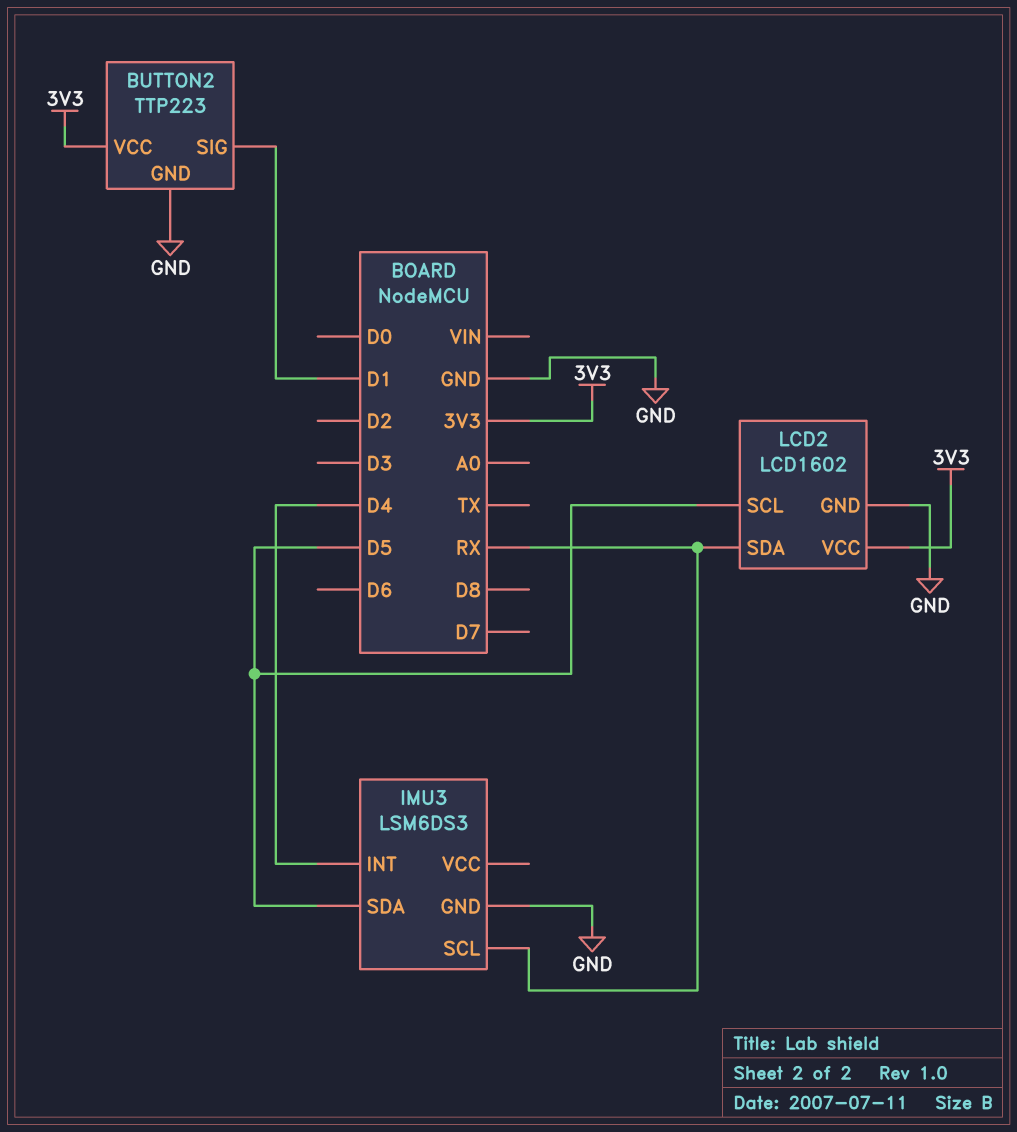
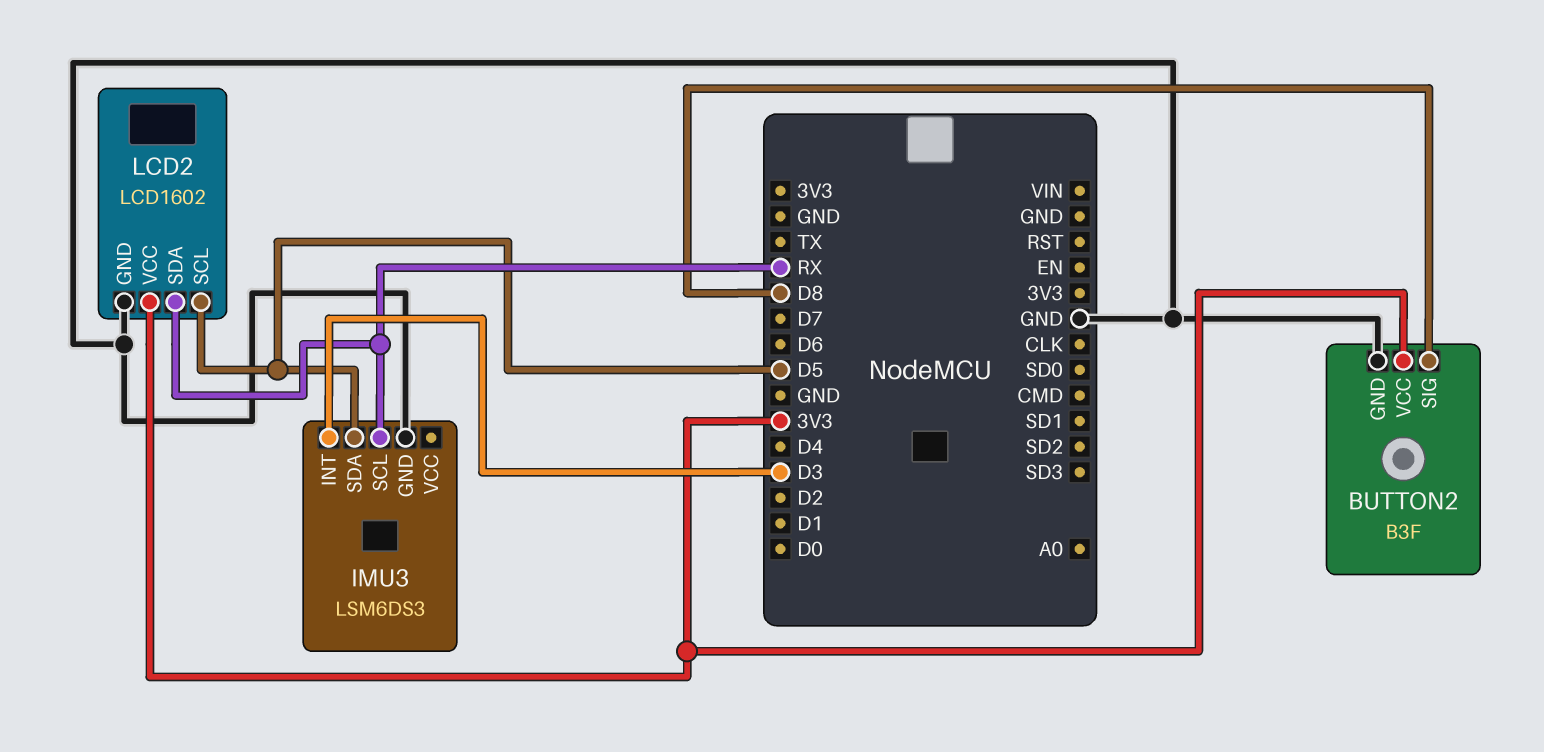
BUTTON2: TTP223 -> B3F
BUTTON2 pin SIG: D1 -> D8
IMU3 pin INT: D4 -> D3

